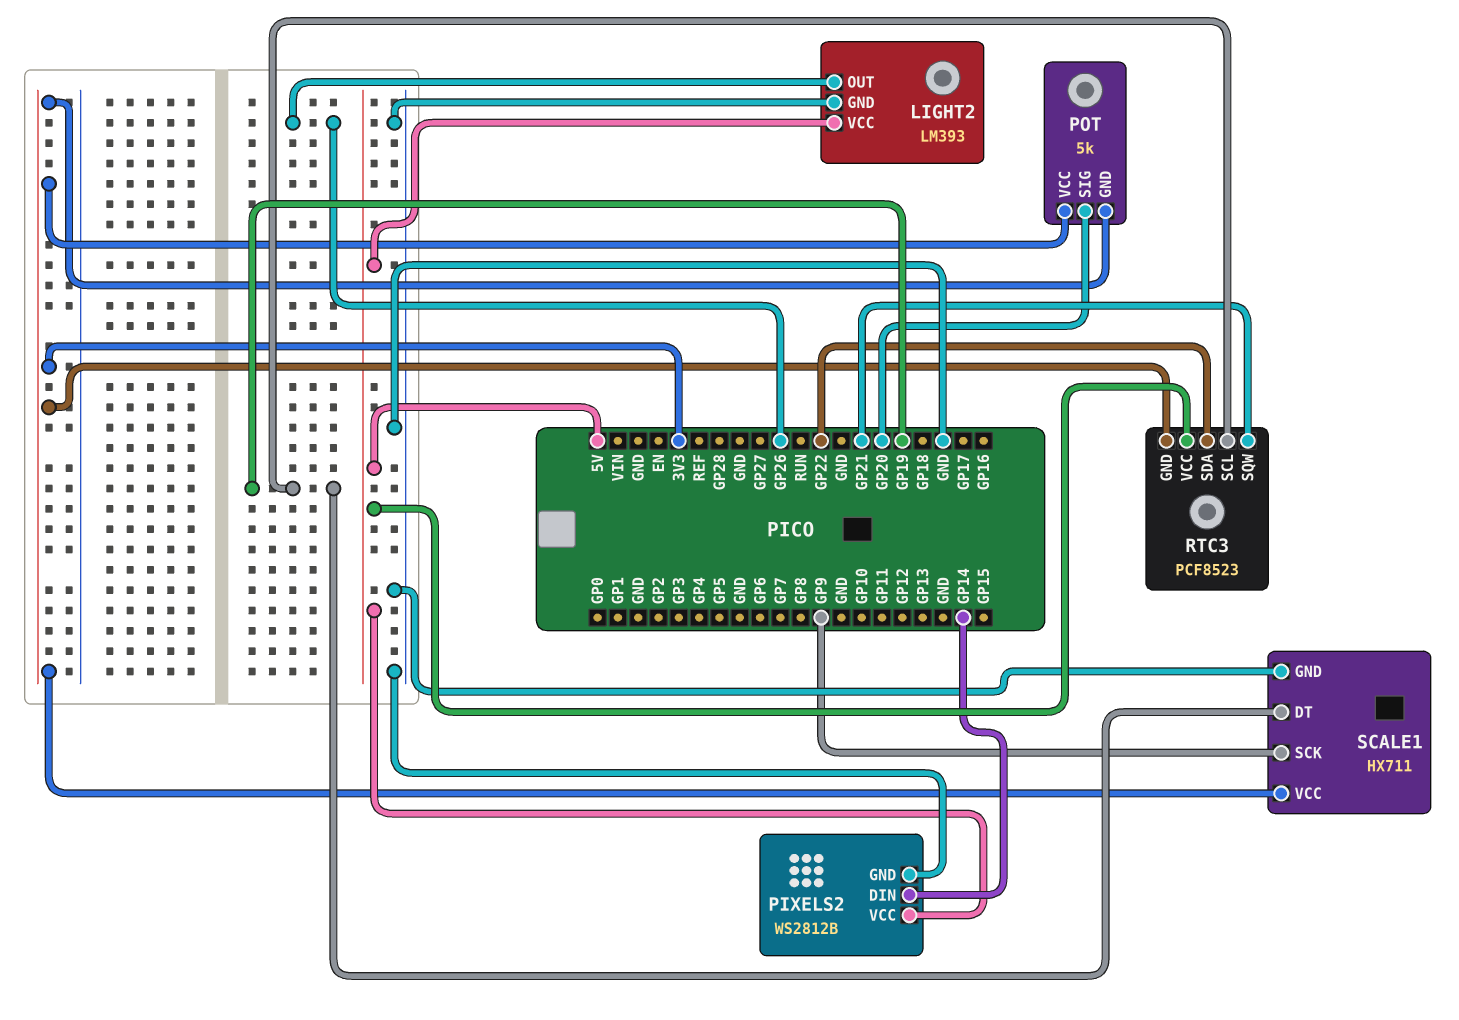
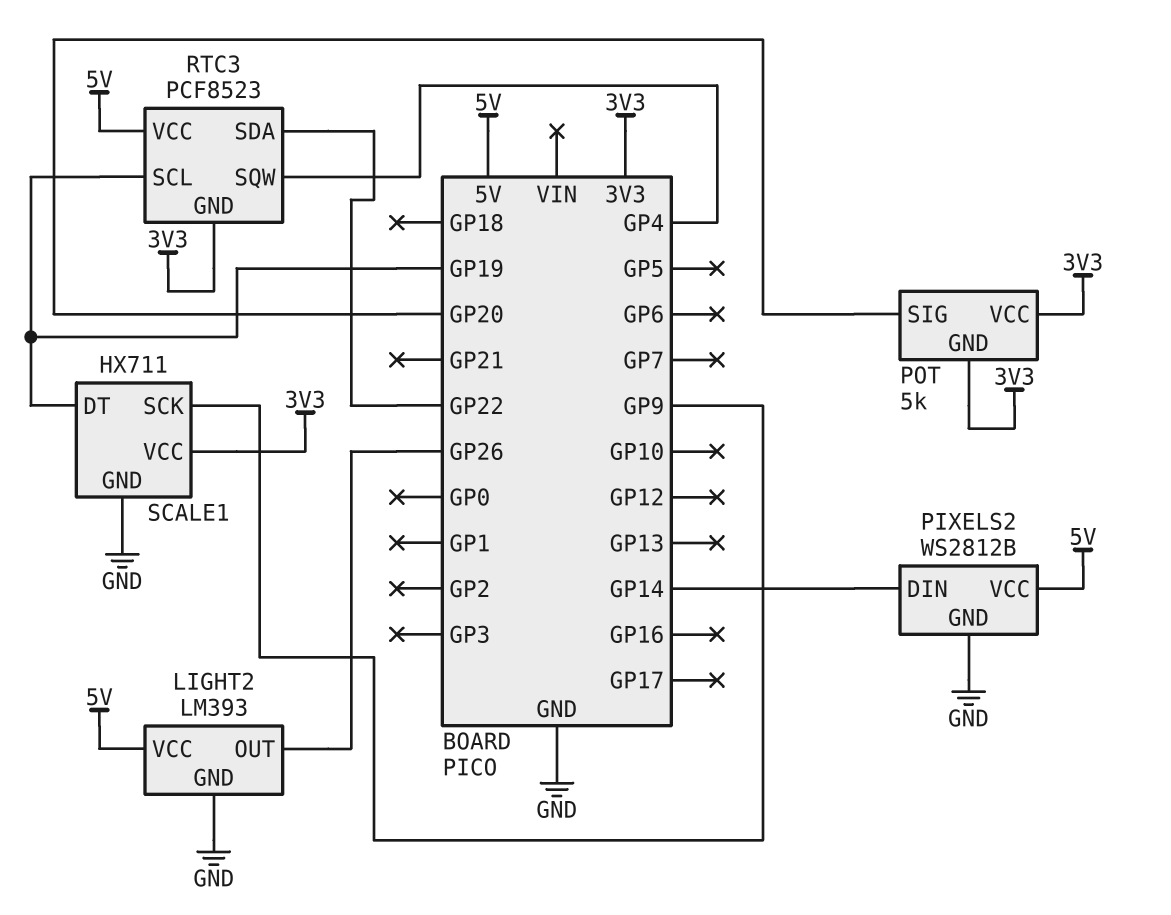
RTC3 pin SQW: GP21 -> GP4

